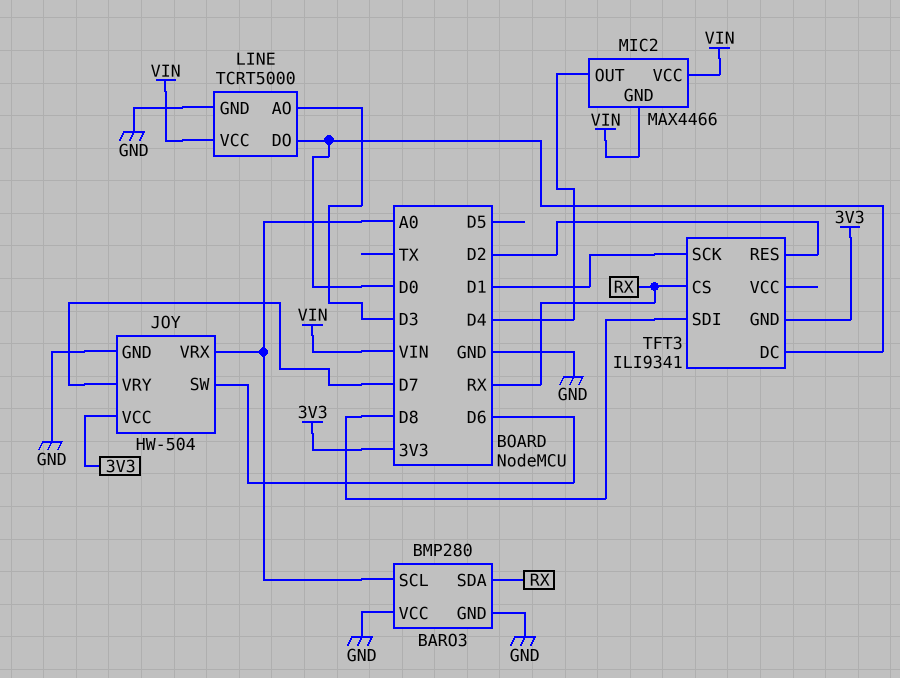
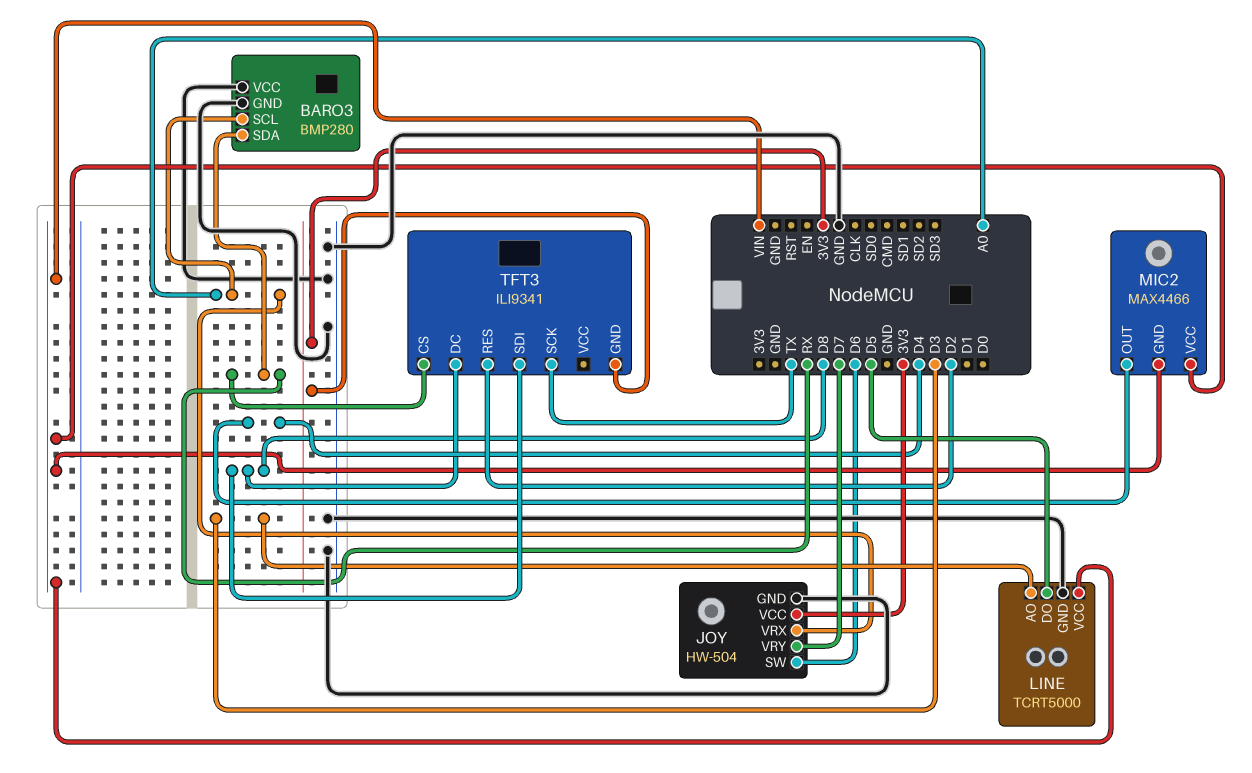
LINE pin DO: D0 -> D5
TFT3 pin DC: D0 -> D8
TFT3 pin SCK: D1 -> TX

